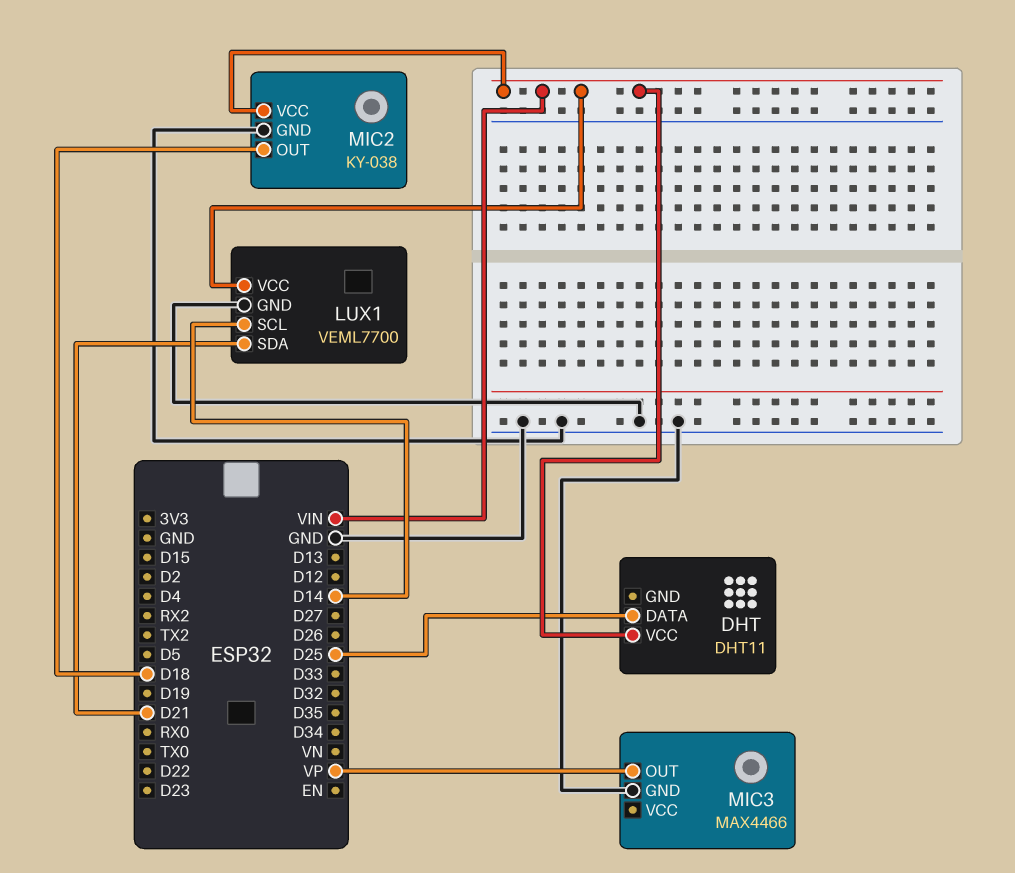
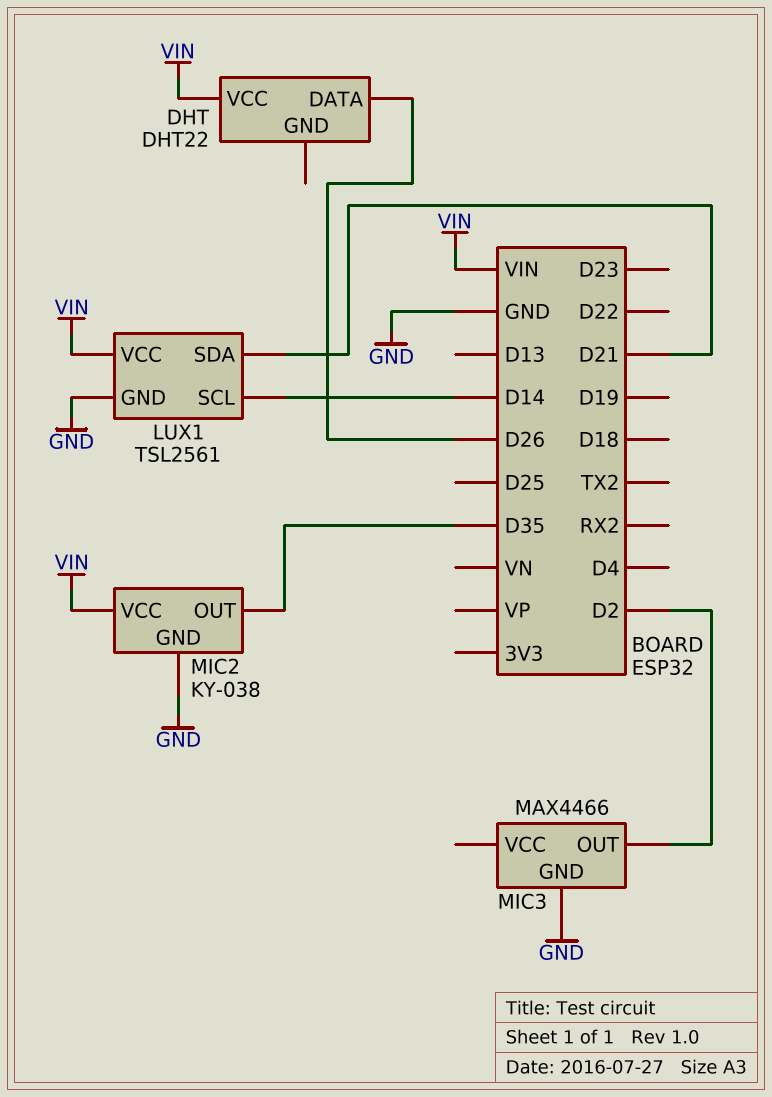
DHT: DHT11 -> DHT22
DHT pin DATA: D25 -> D26
LUX1: VEML7700 -> TSL2561
MIC2 pin OUT: D18 -> D35
MIC3 pin OUT: VP -> D2

